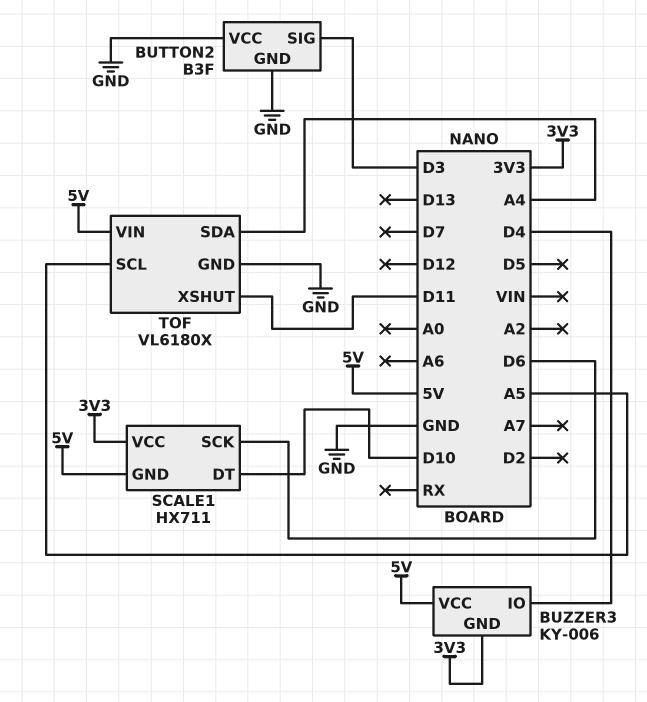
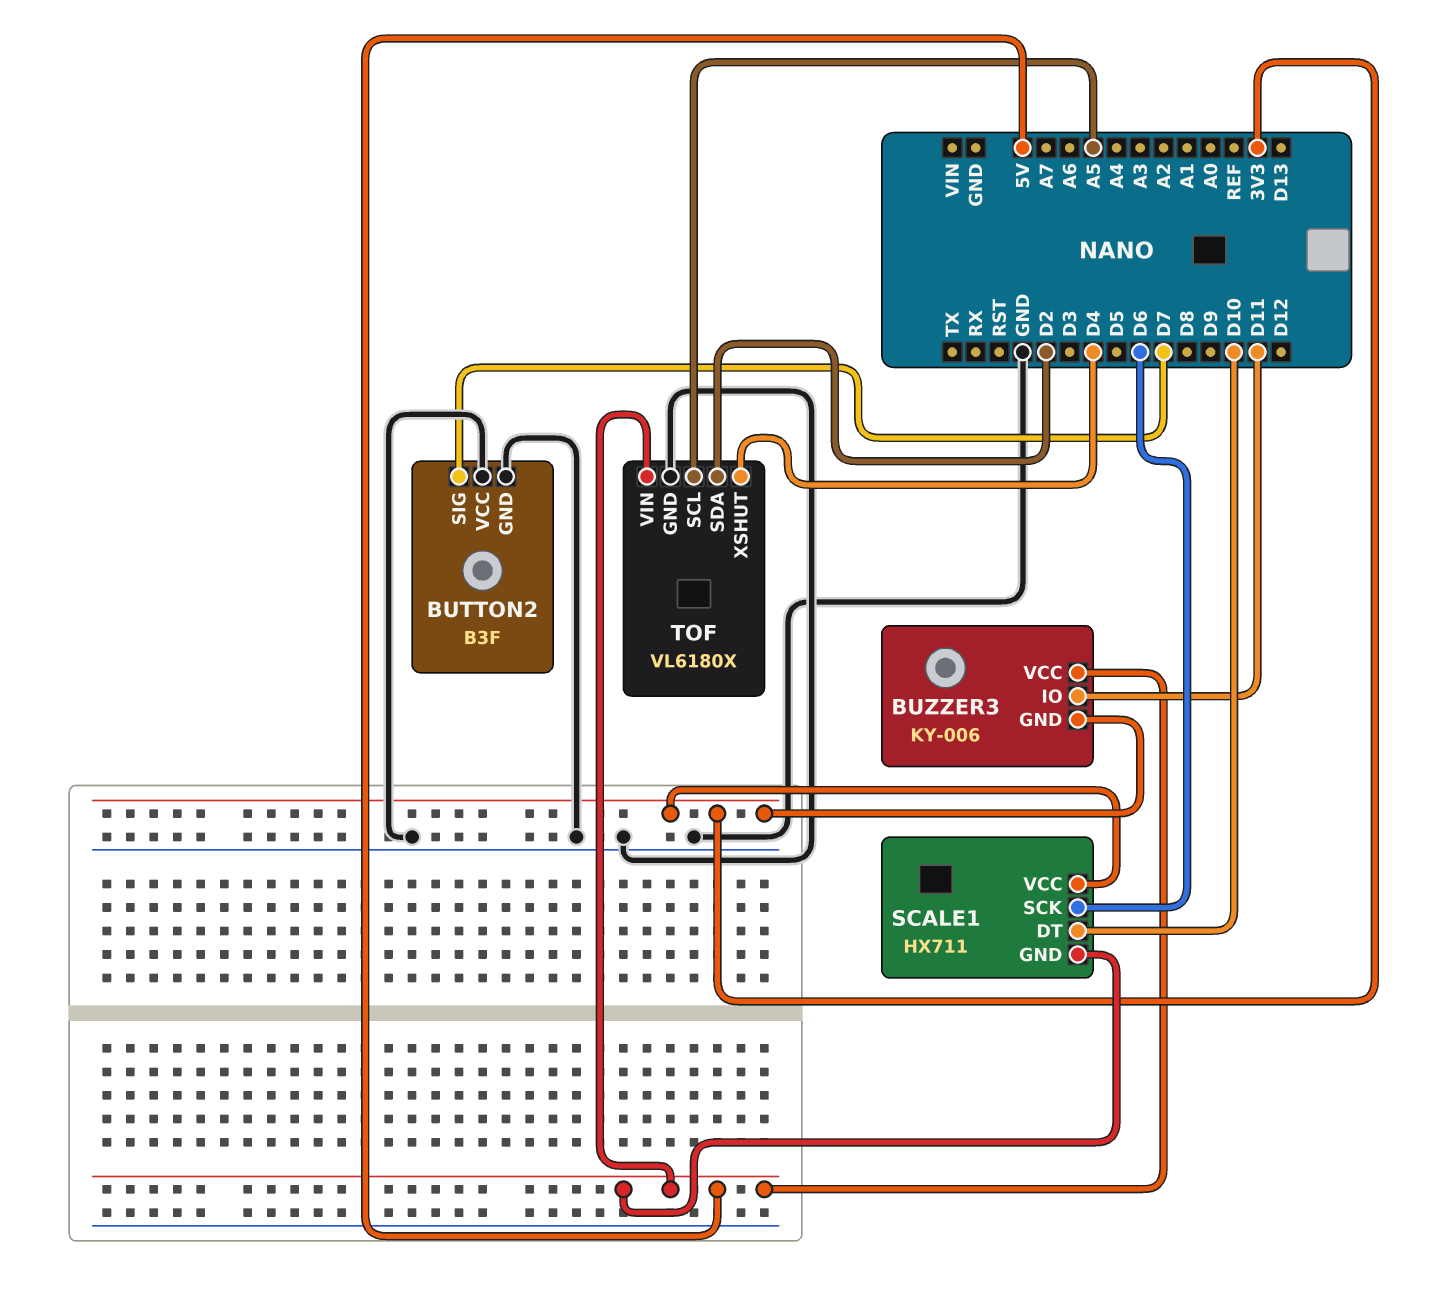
BUTTON2 pin SIG: D3 -> D7
BUZZER3 pin IO: D4 -> D11
TOF pin SDA: A4 -> D2
TOF pin XSHUT: D11 -> D4

